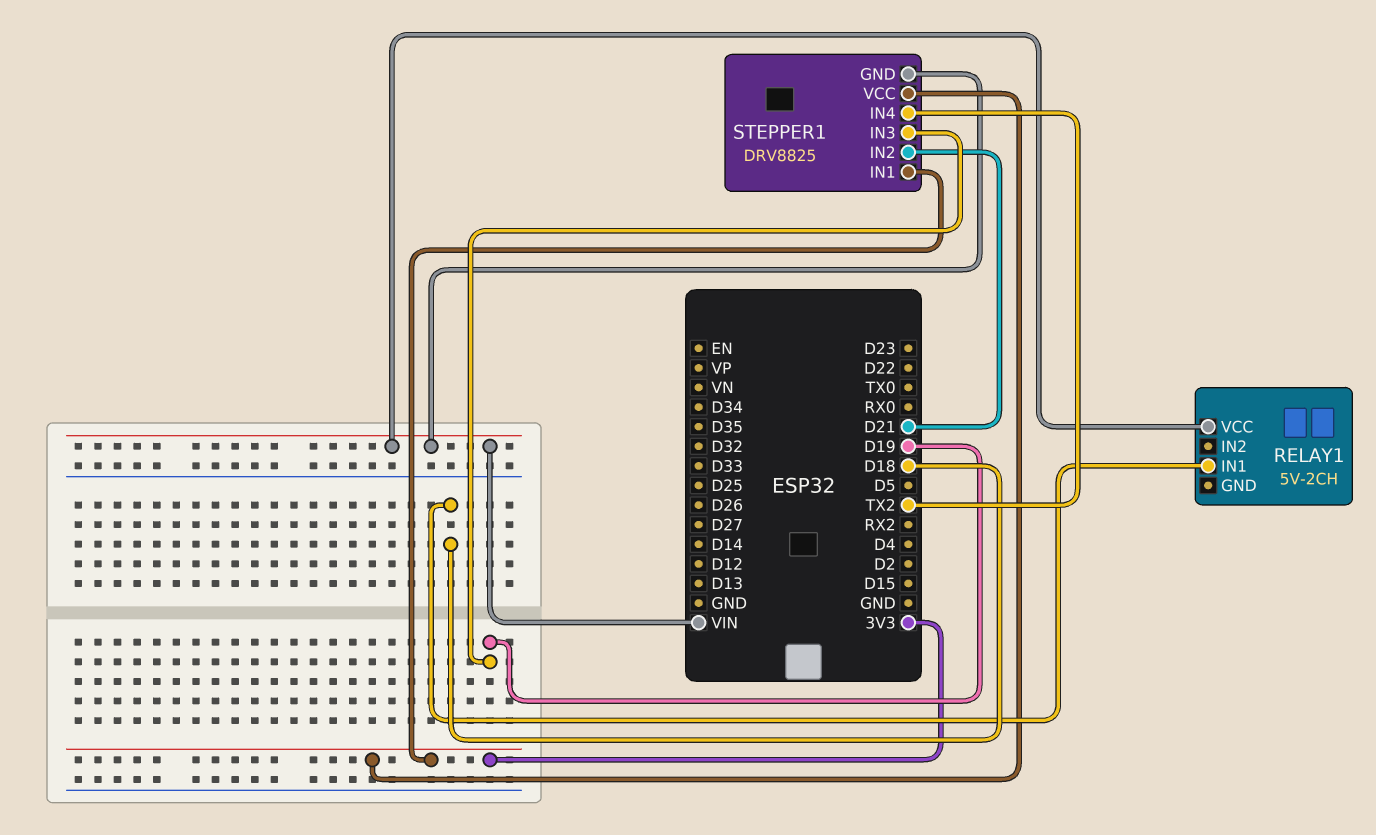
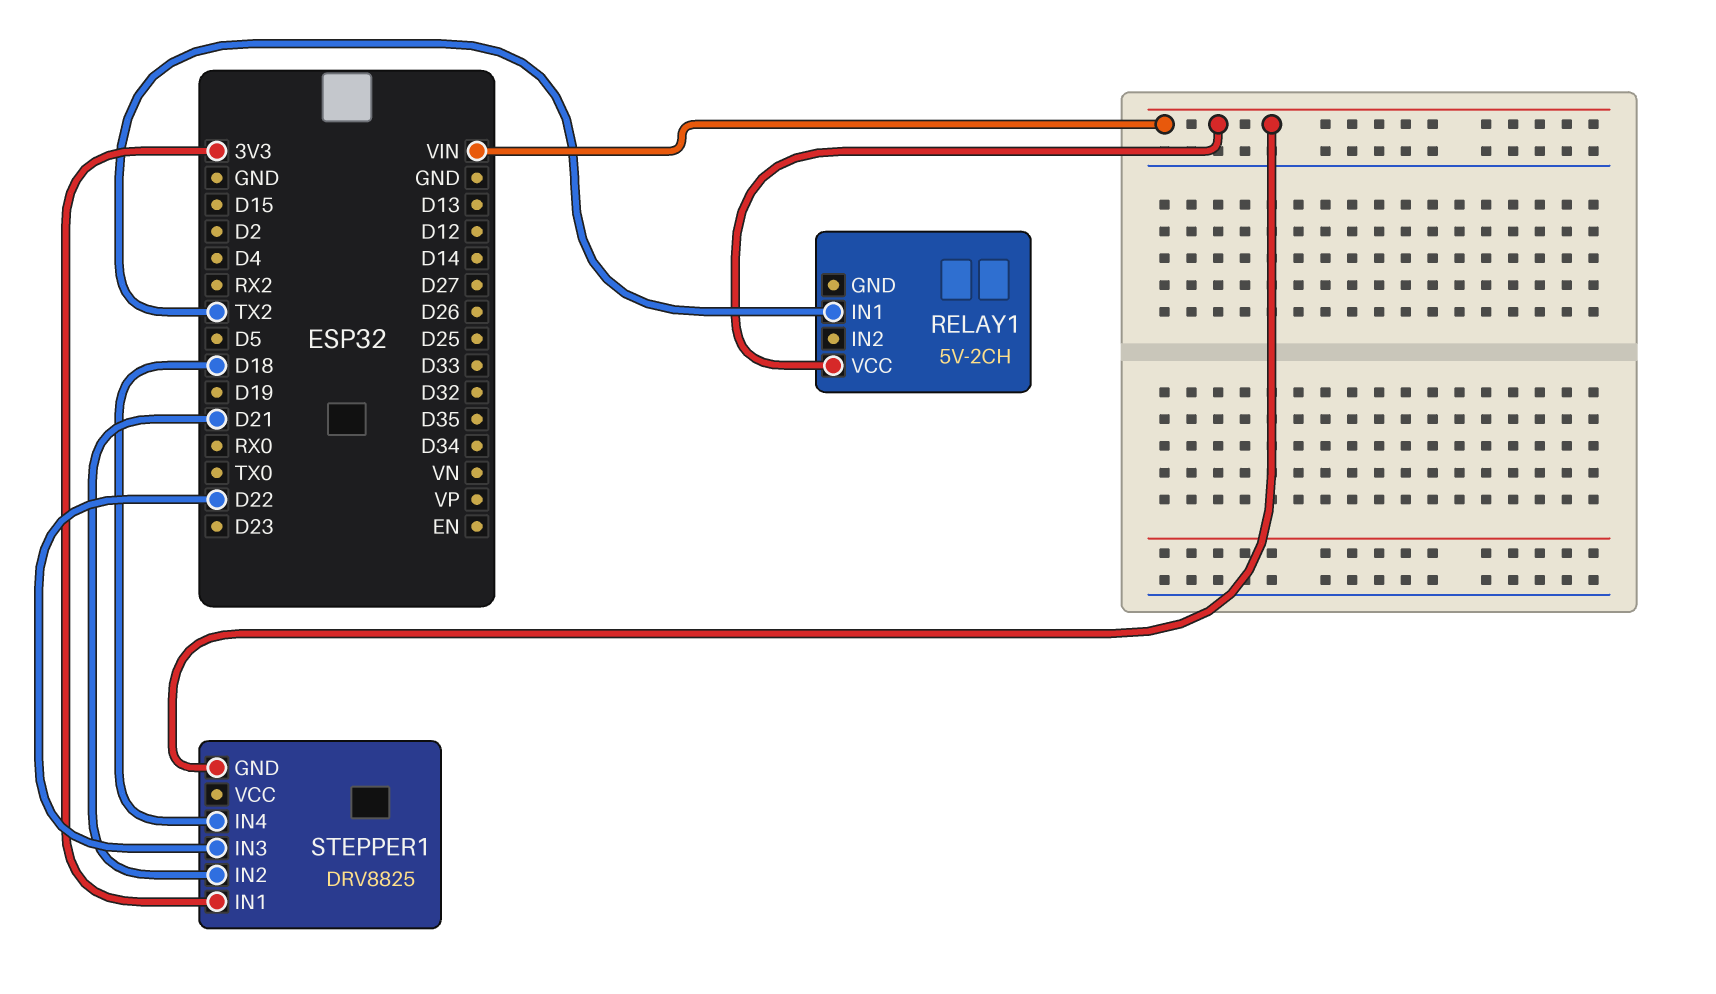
RELAY1 pin IN1: D18 -> TX2
STEPPER1 pin IN3: D19 -> D22
STEPPER1 pin IN4: TX2 -> D18
STEPPER1 pin VCC: 3V3 -> none

